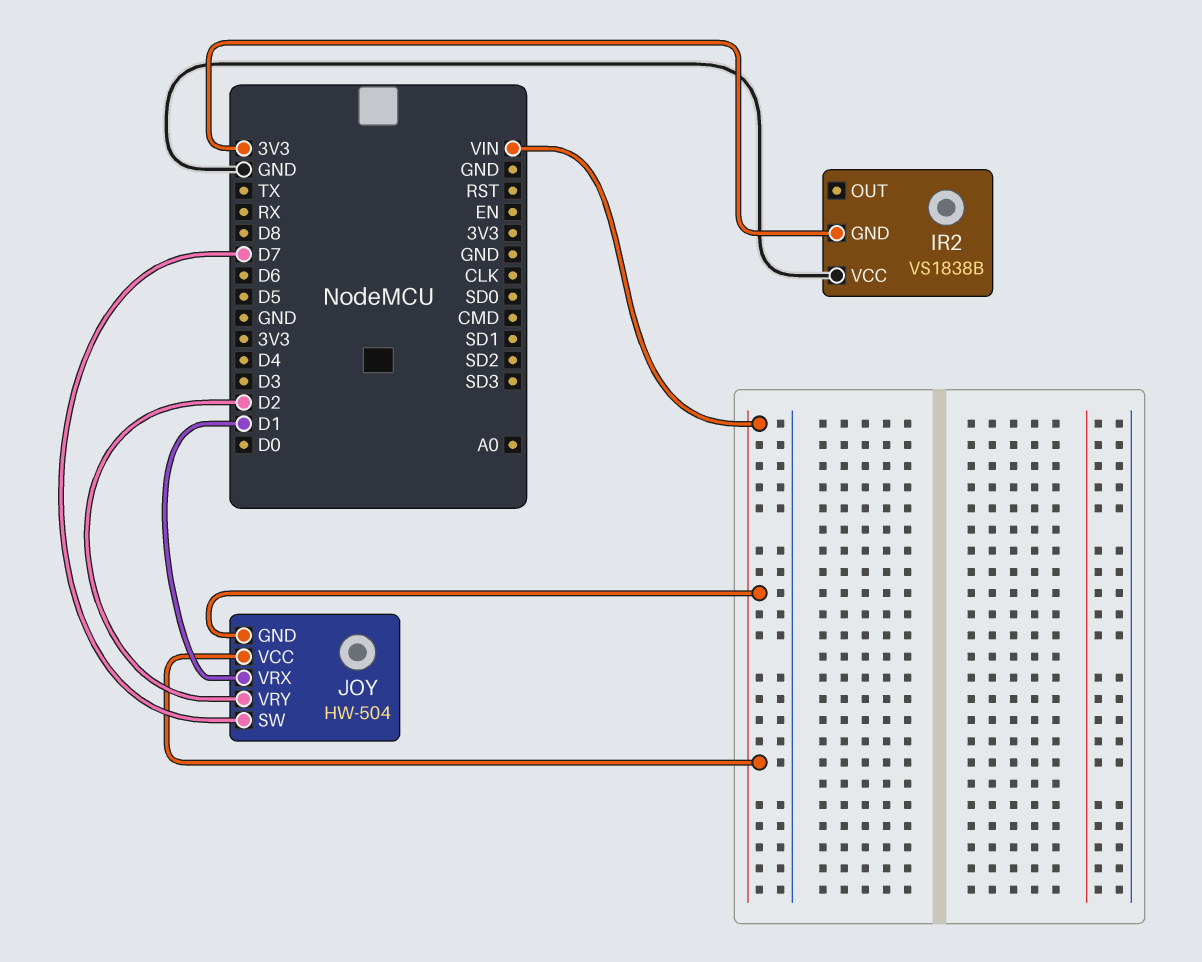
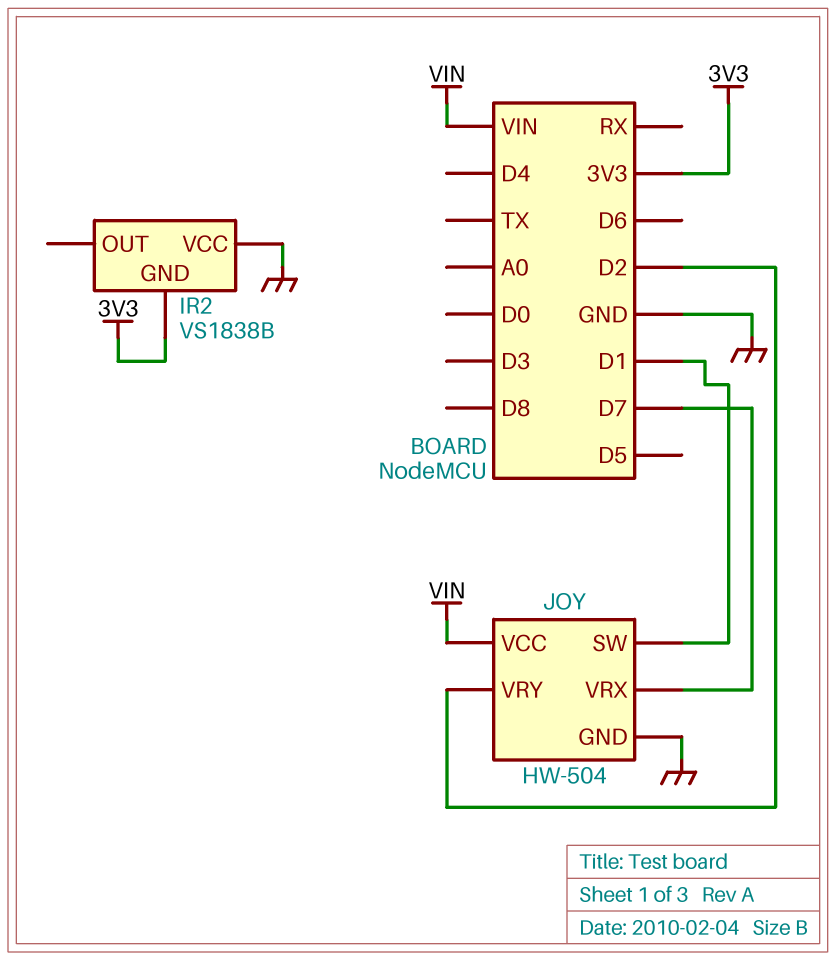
JOY pin GND: VIN -> GND
JOY pin SW: D7 -> D1
JOY pin VRX: D1 -> D7

